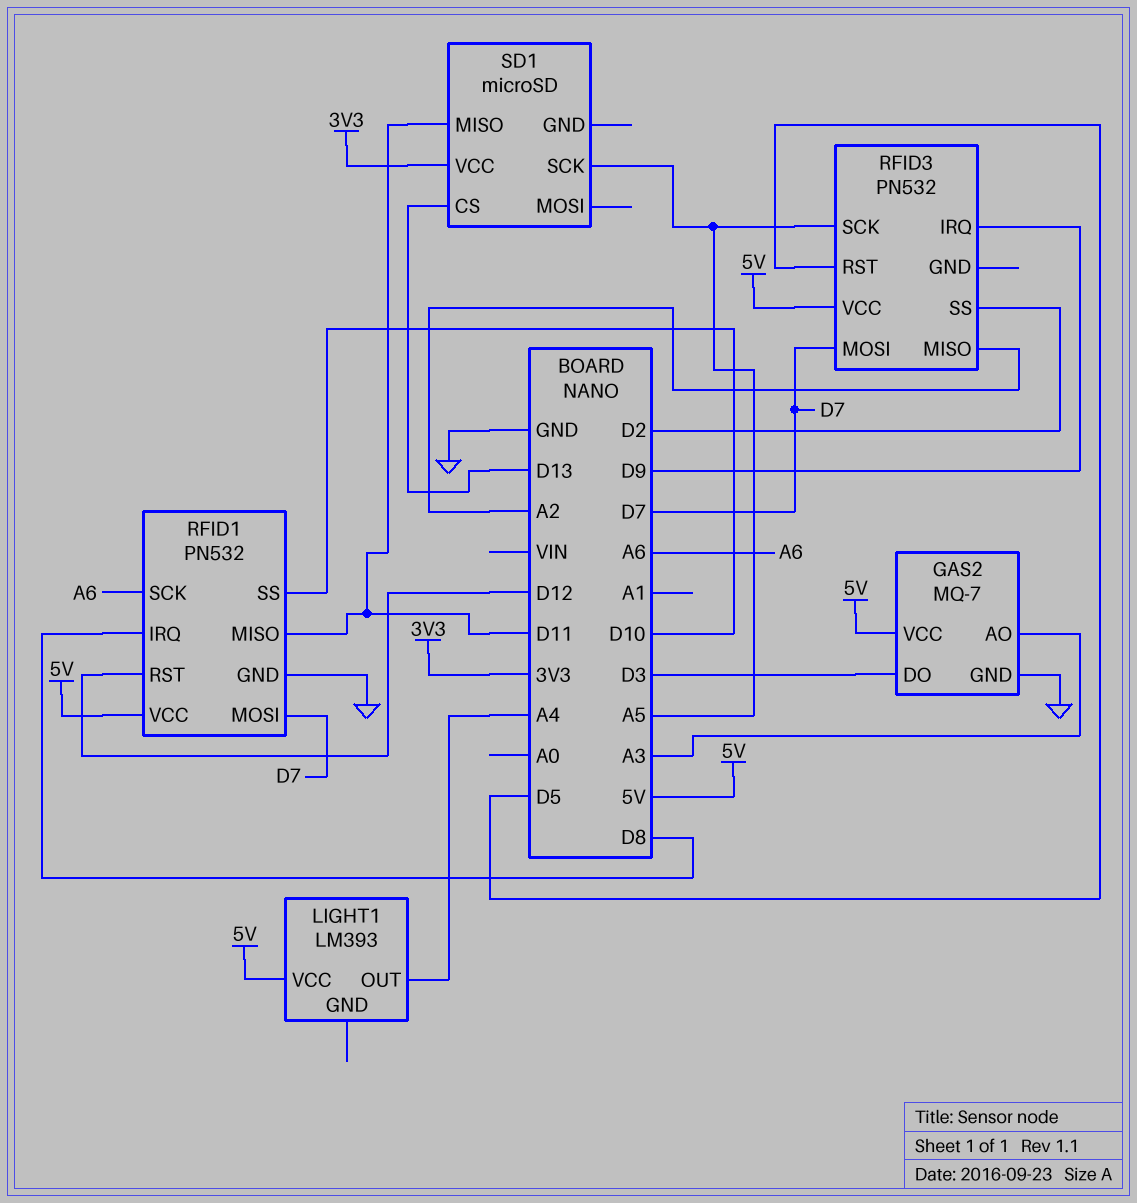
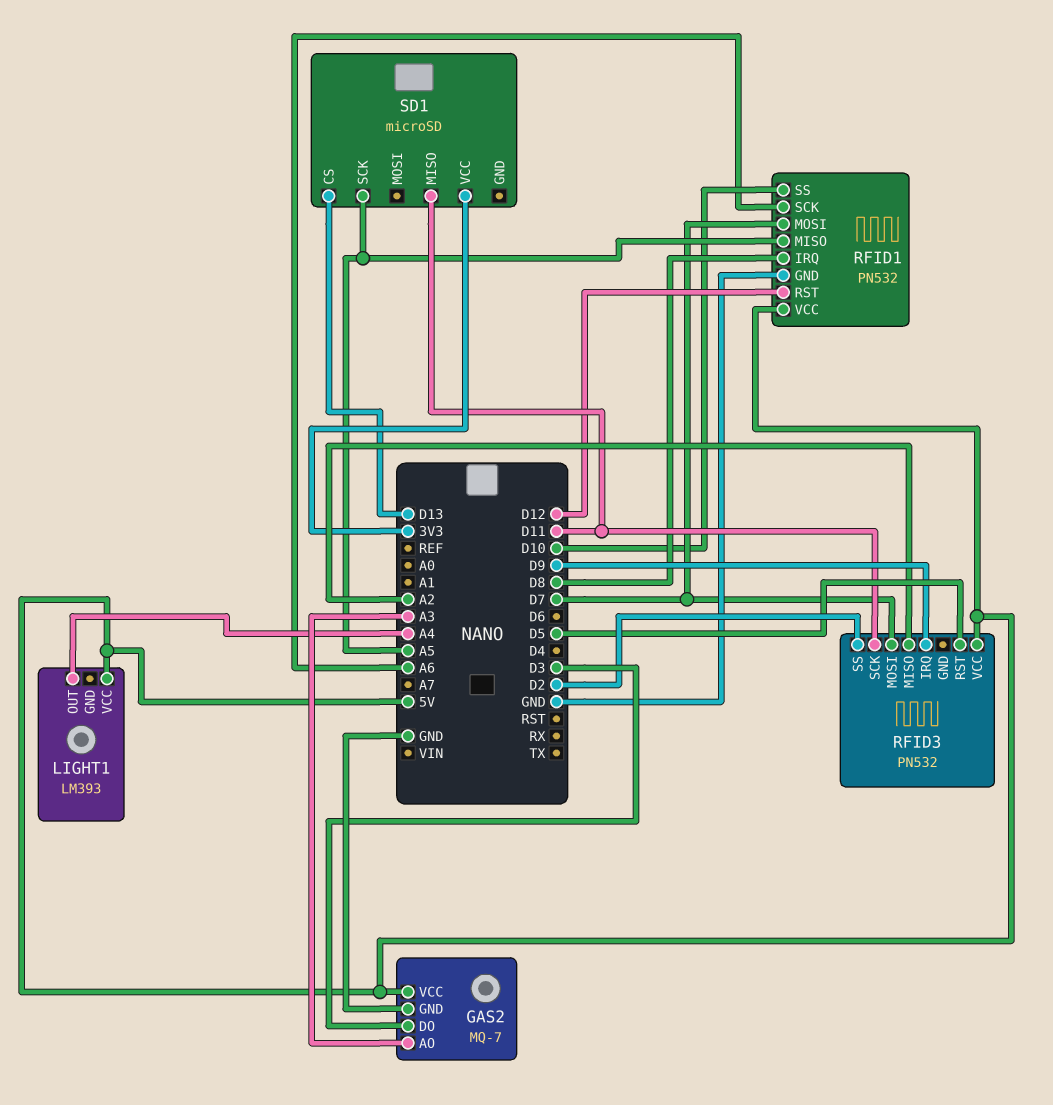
RFID1 pin MISO: D11 -> A5
RFID3 pin SCK: A5 -> D11

